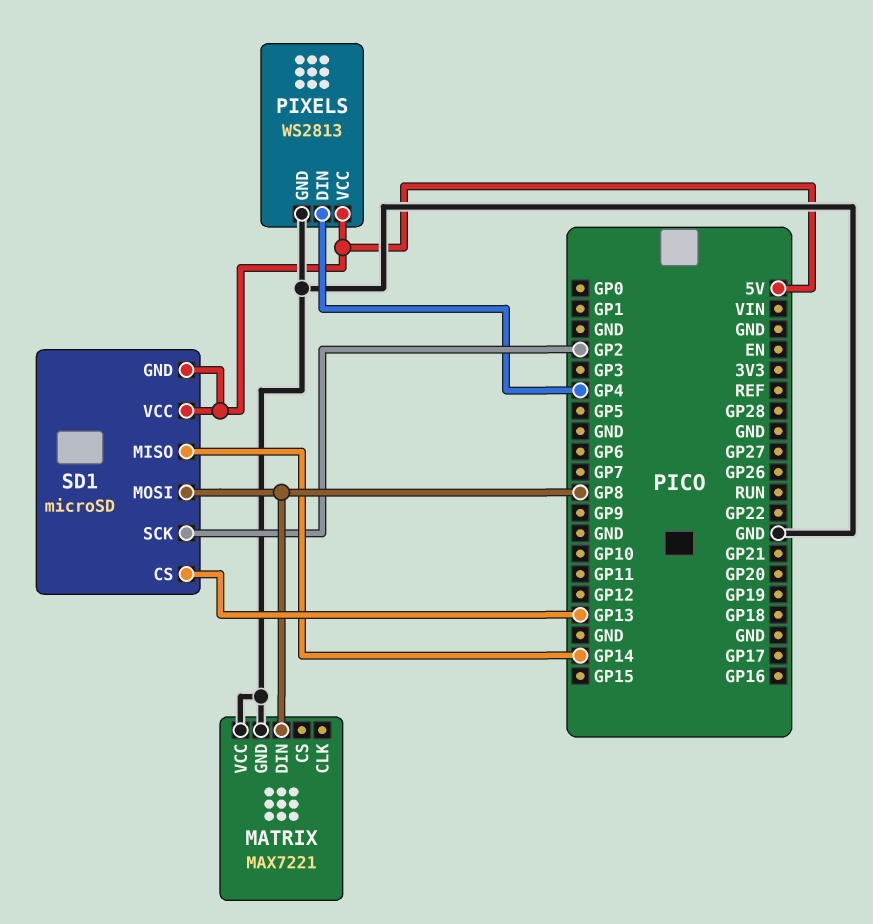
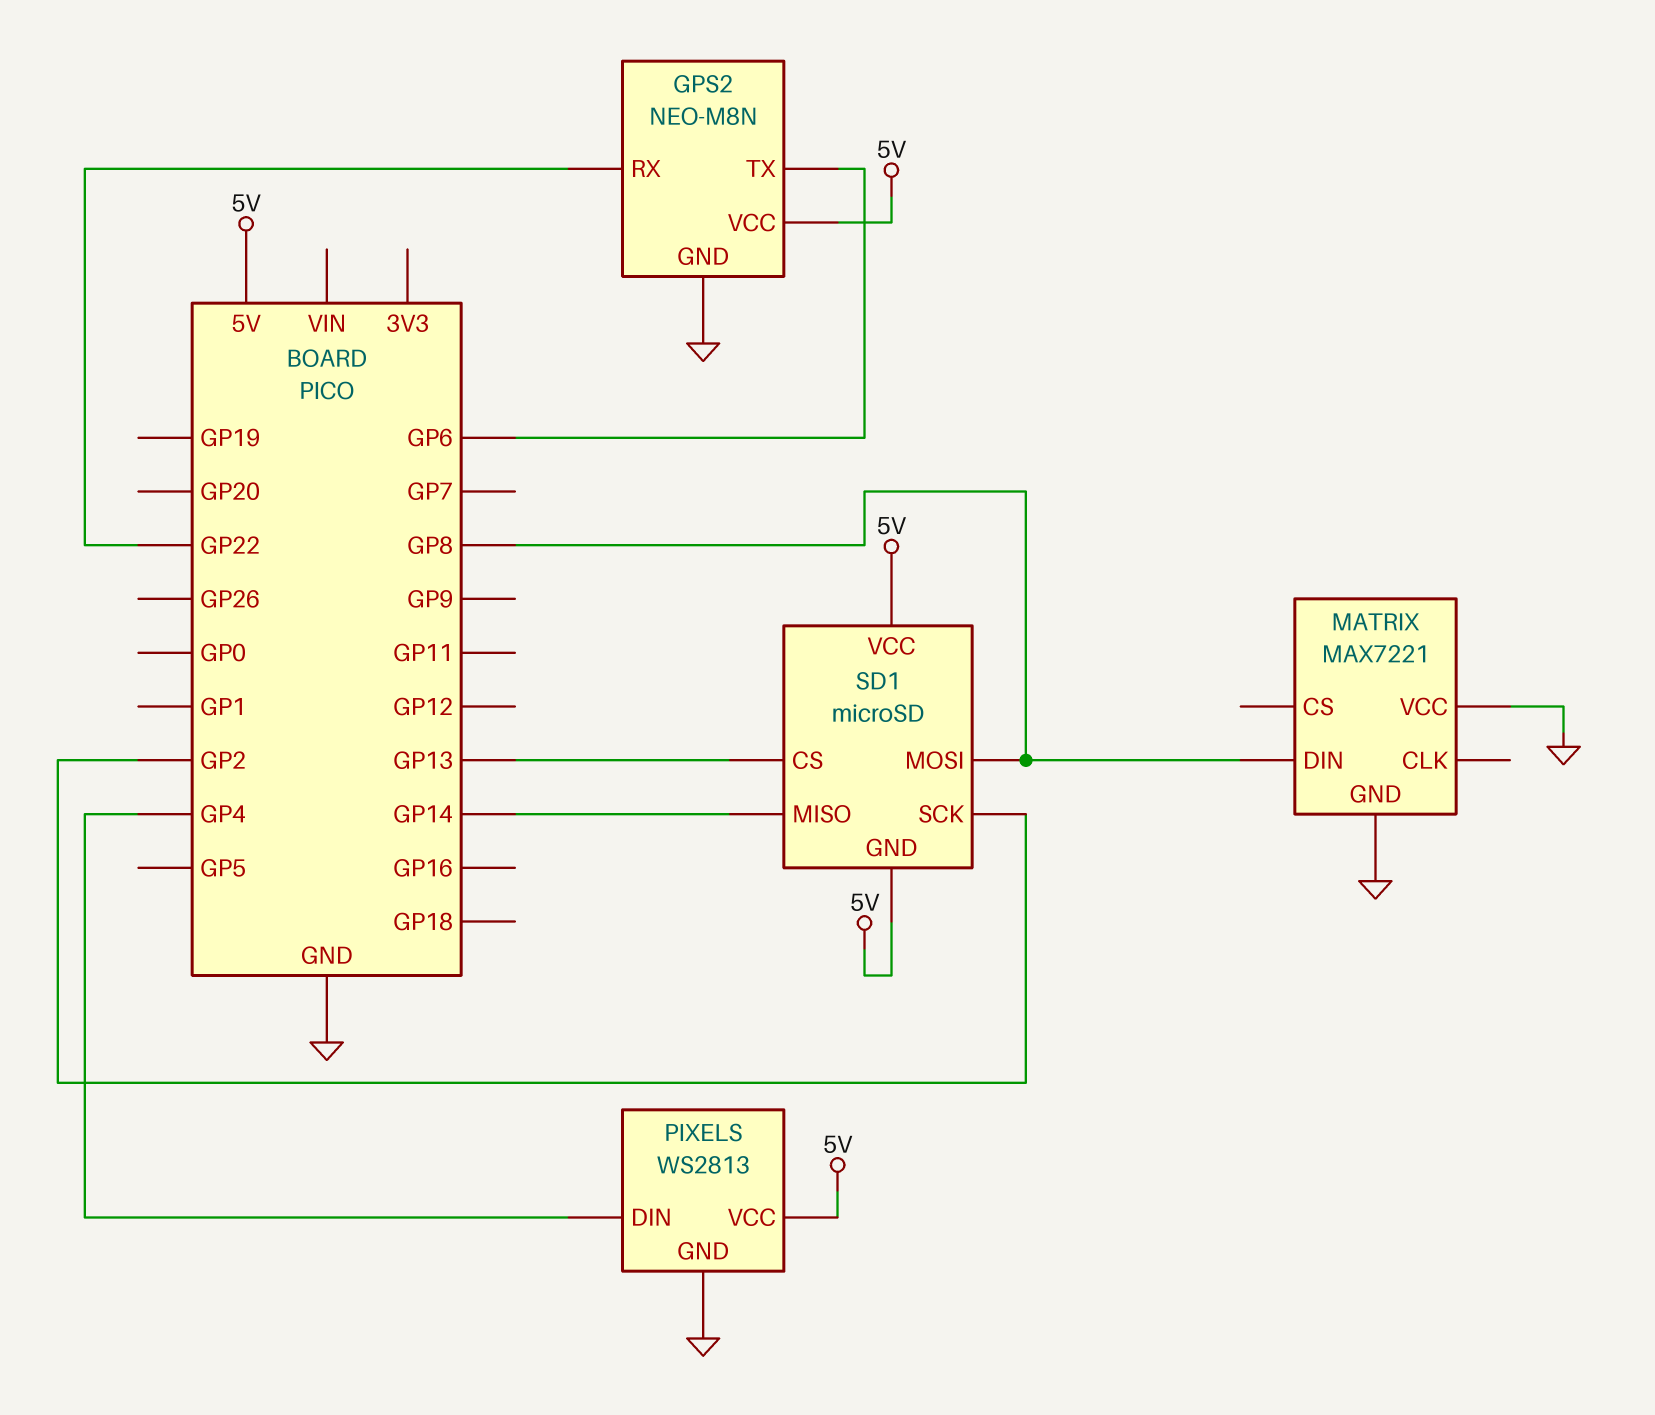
GPS2: none -> NEO-M8N
GPS2 pin GND: none -> GND
GPS2 pin RX: none -> GP22
GPS2 pin TX: none -> GP6
GPS2 pin VCC: none -> 5V

